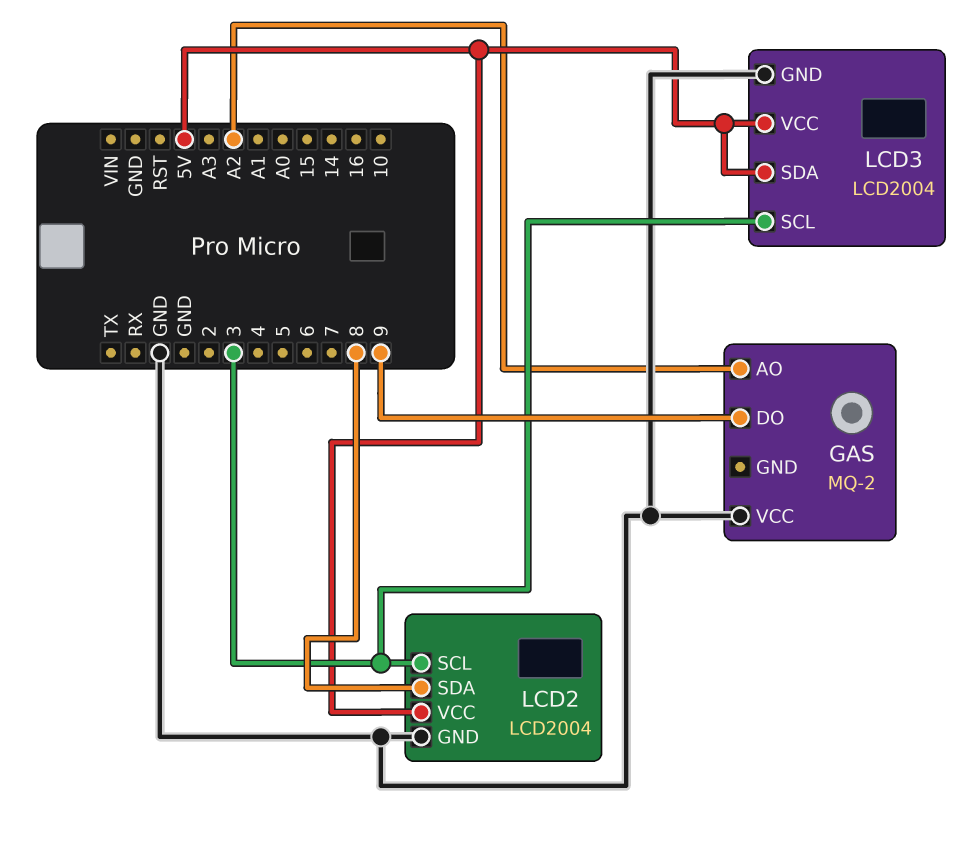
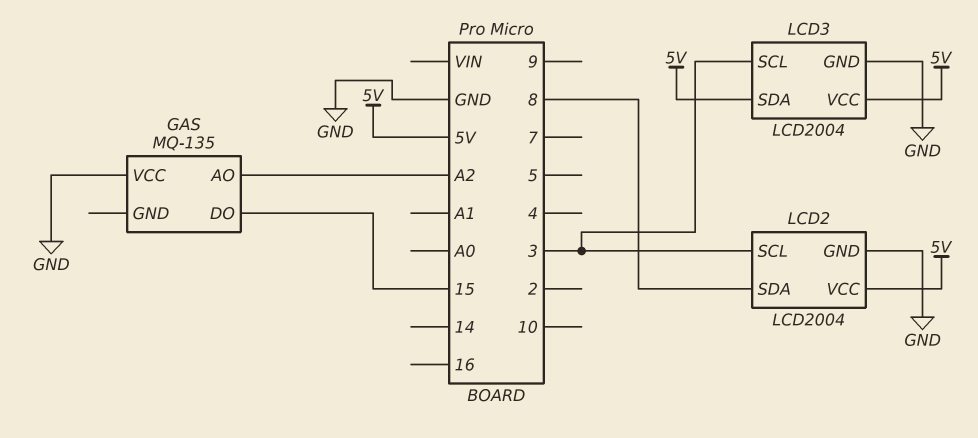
GAS: MQ-2 -> MQ-135
GAS pin DO: 9 -> 15

